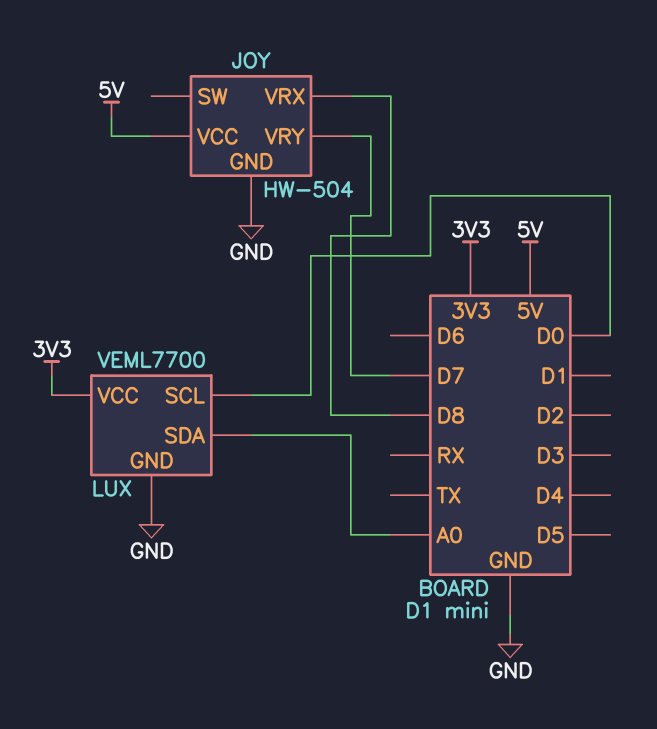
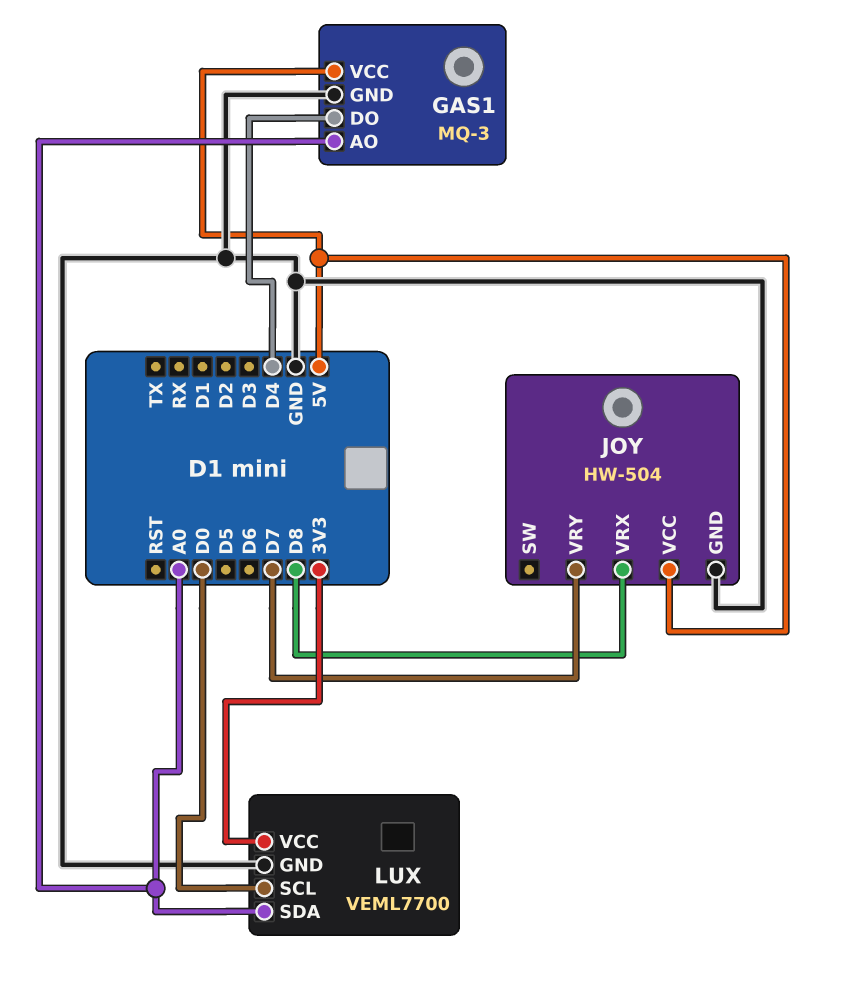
GAS1: none -> MQ-3
GAS1 pin AO: none -> A0
GAS1 pin DO: none -> D4
GAS1 pin GND: none -> GND
GAS1 pin VCC: none -> 5V

